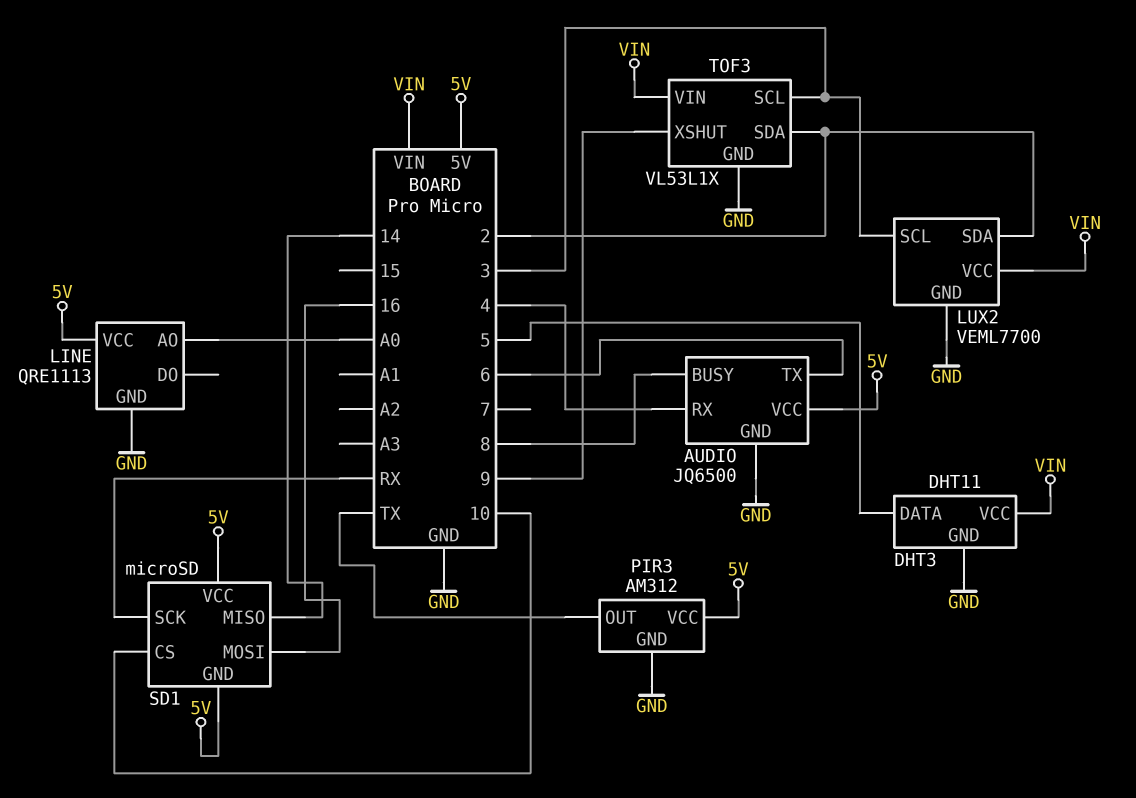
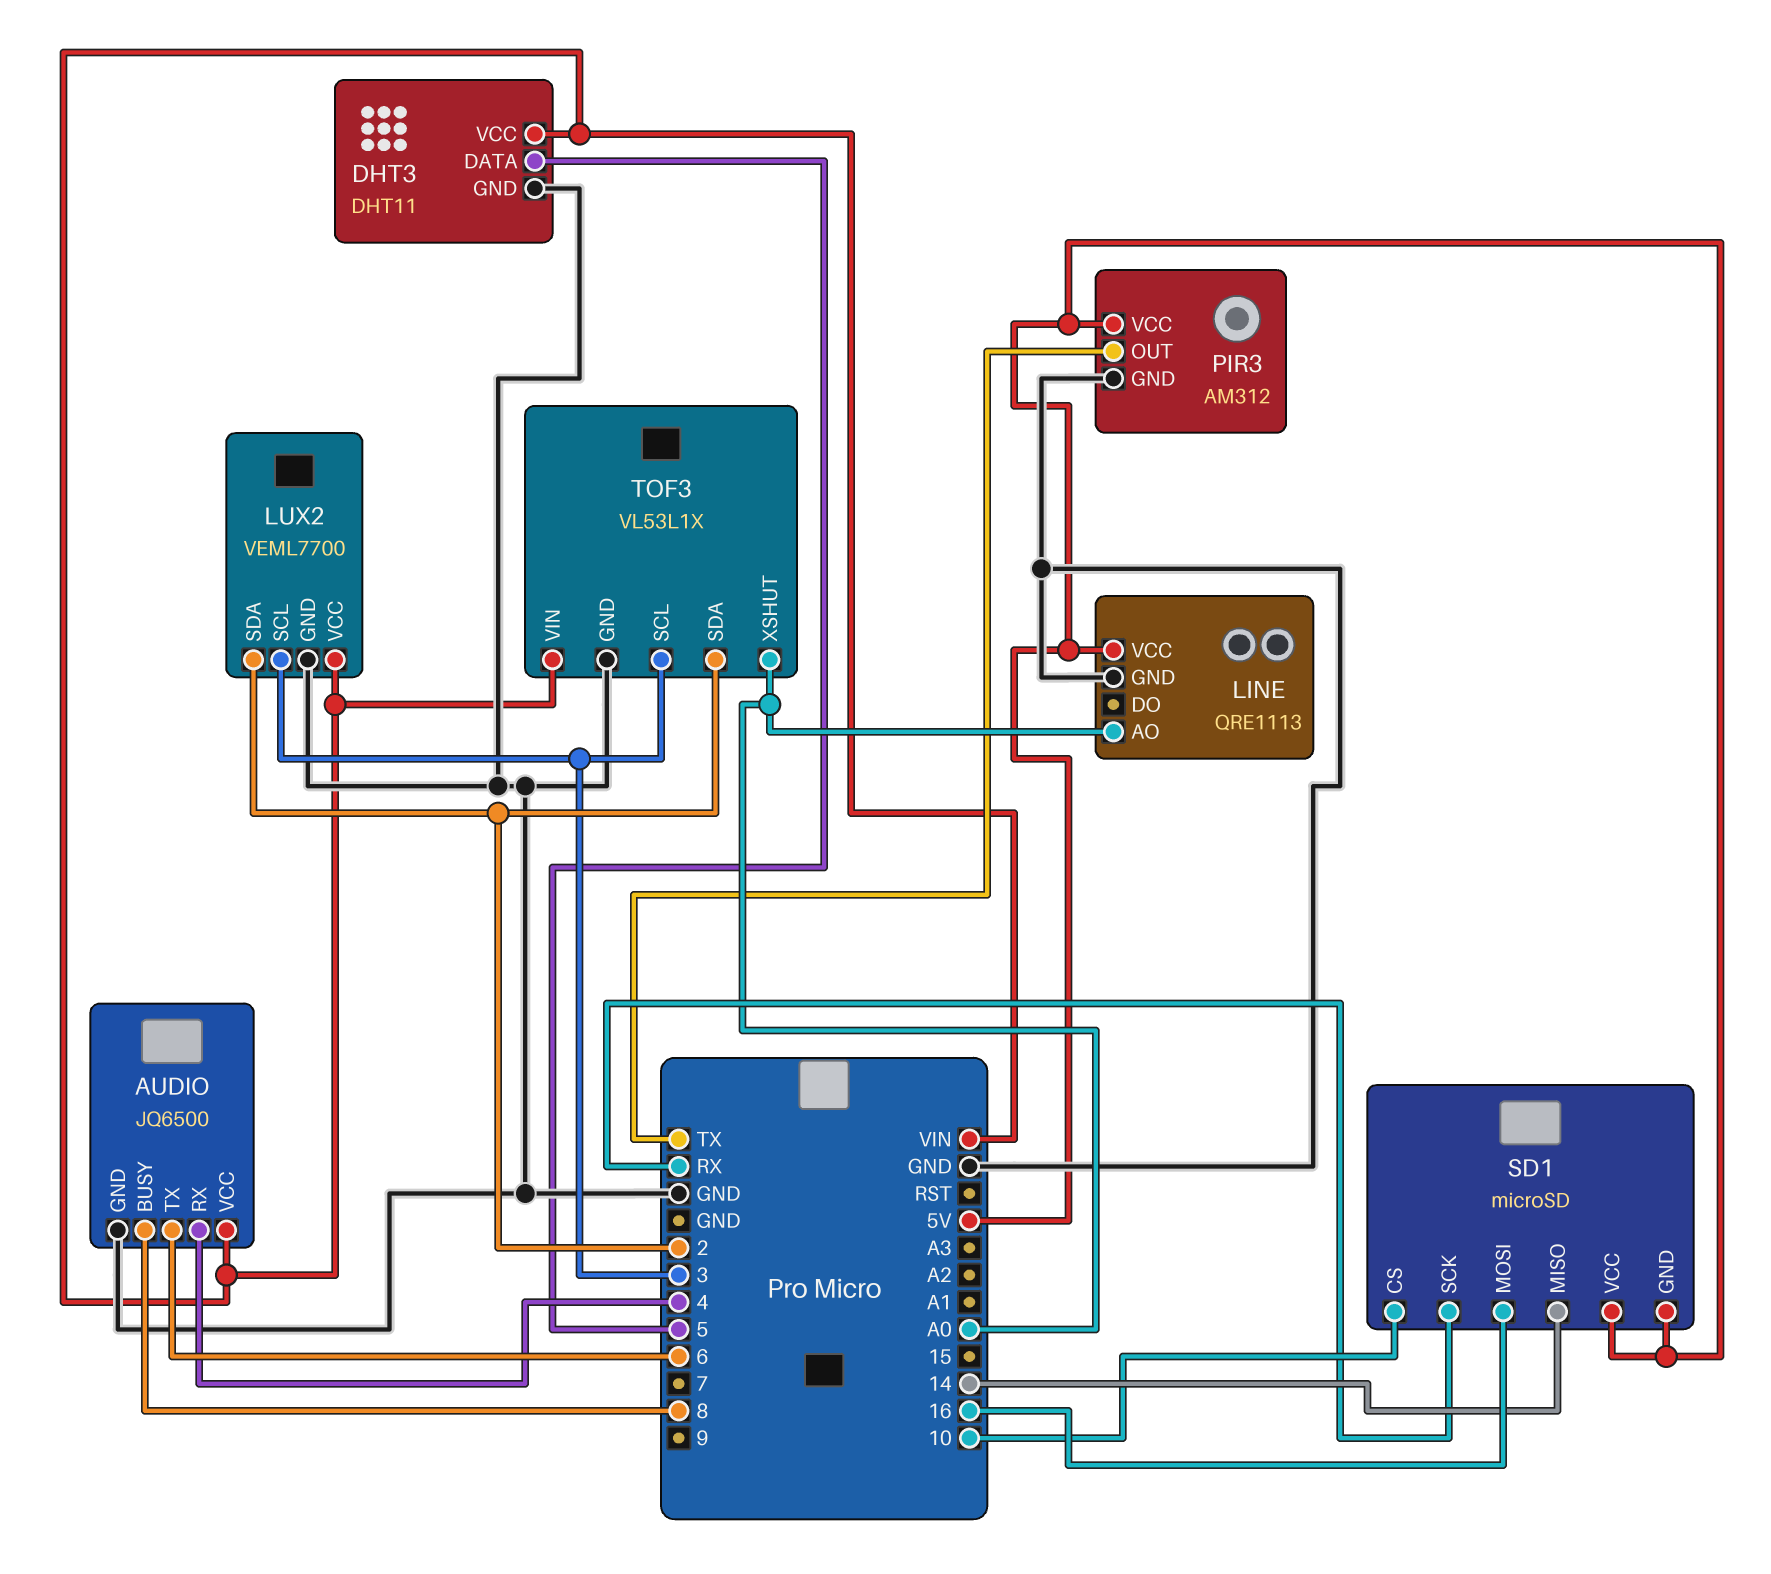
AUDIO pin VCC: 5V -> VIN
TOF3 pin XSHUT: 9 -> A0

